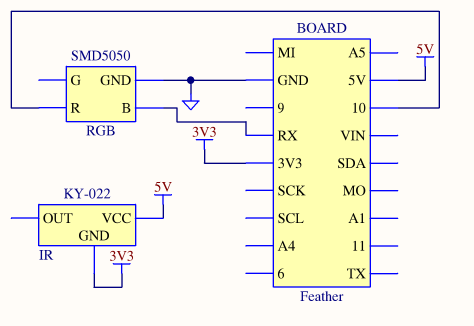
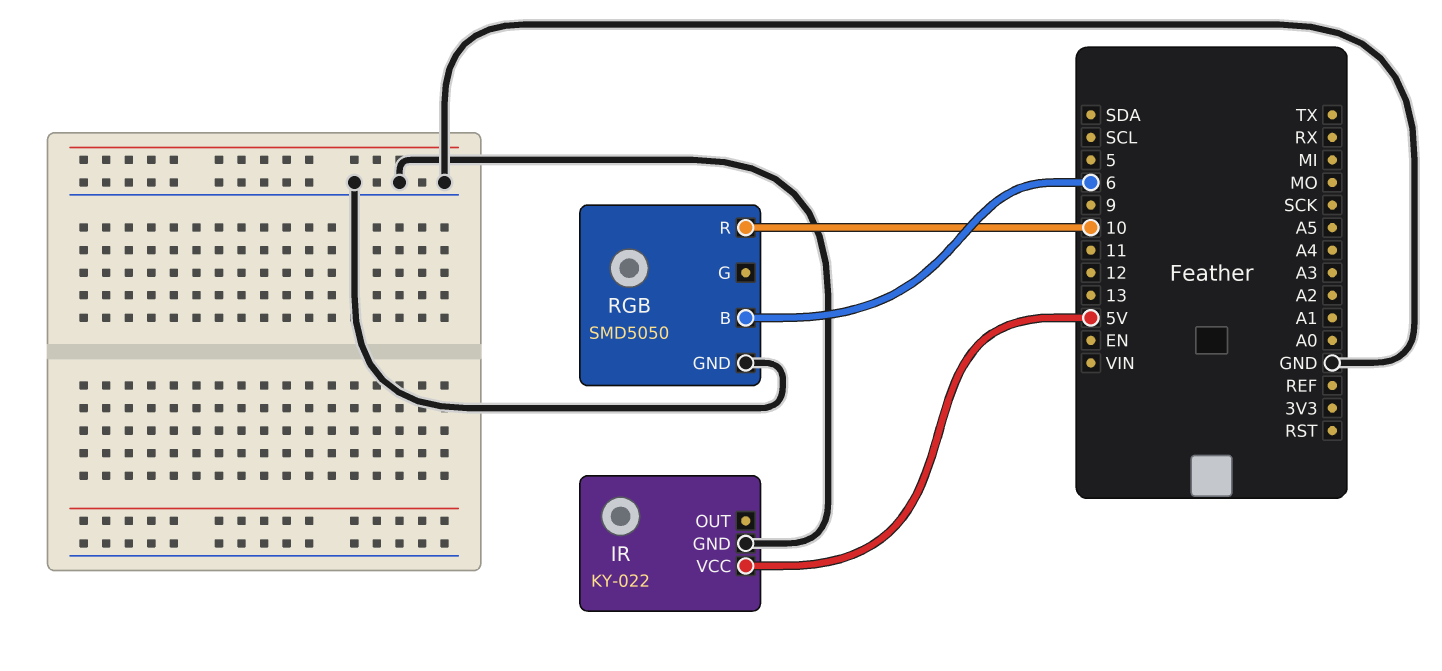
IR pin GND: 3V3 -> GND
RGB pin B: RX -> 6

